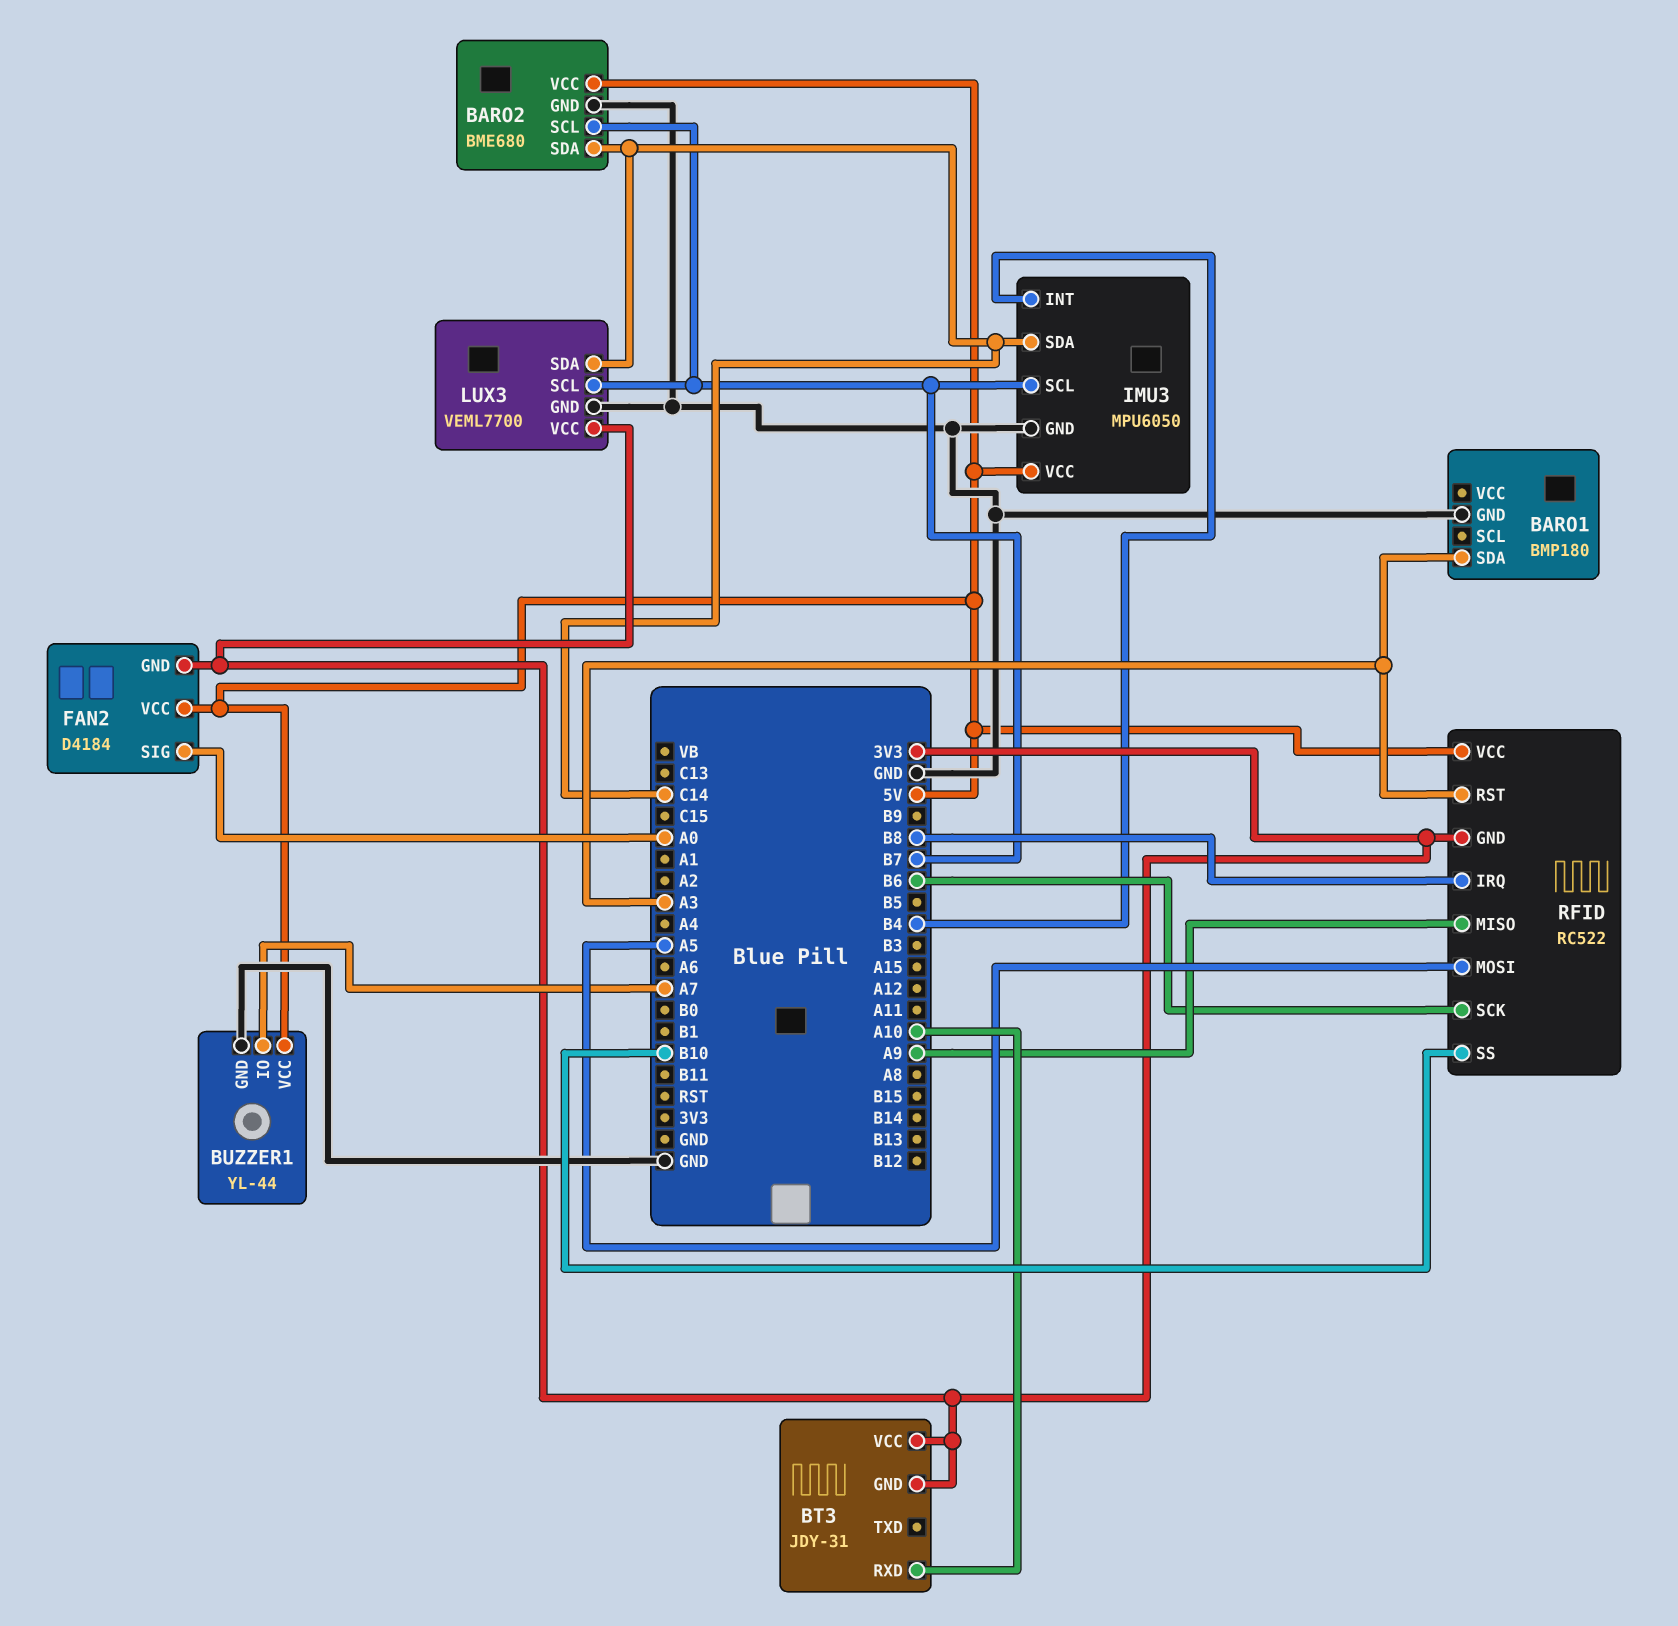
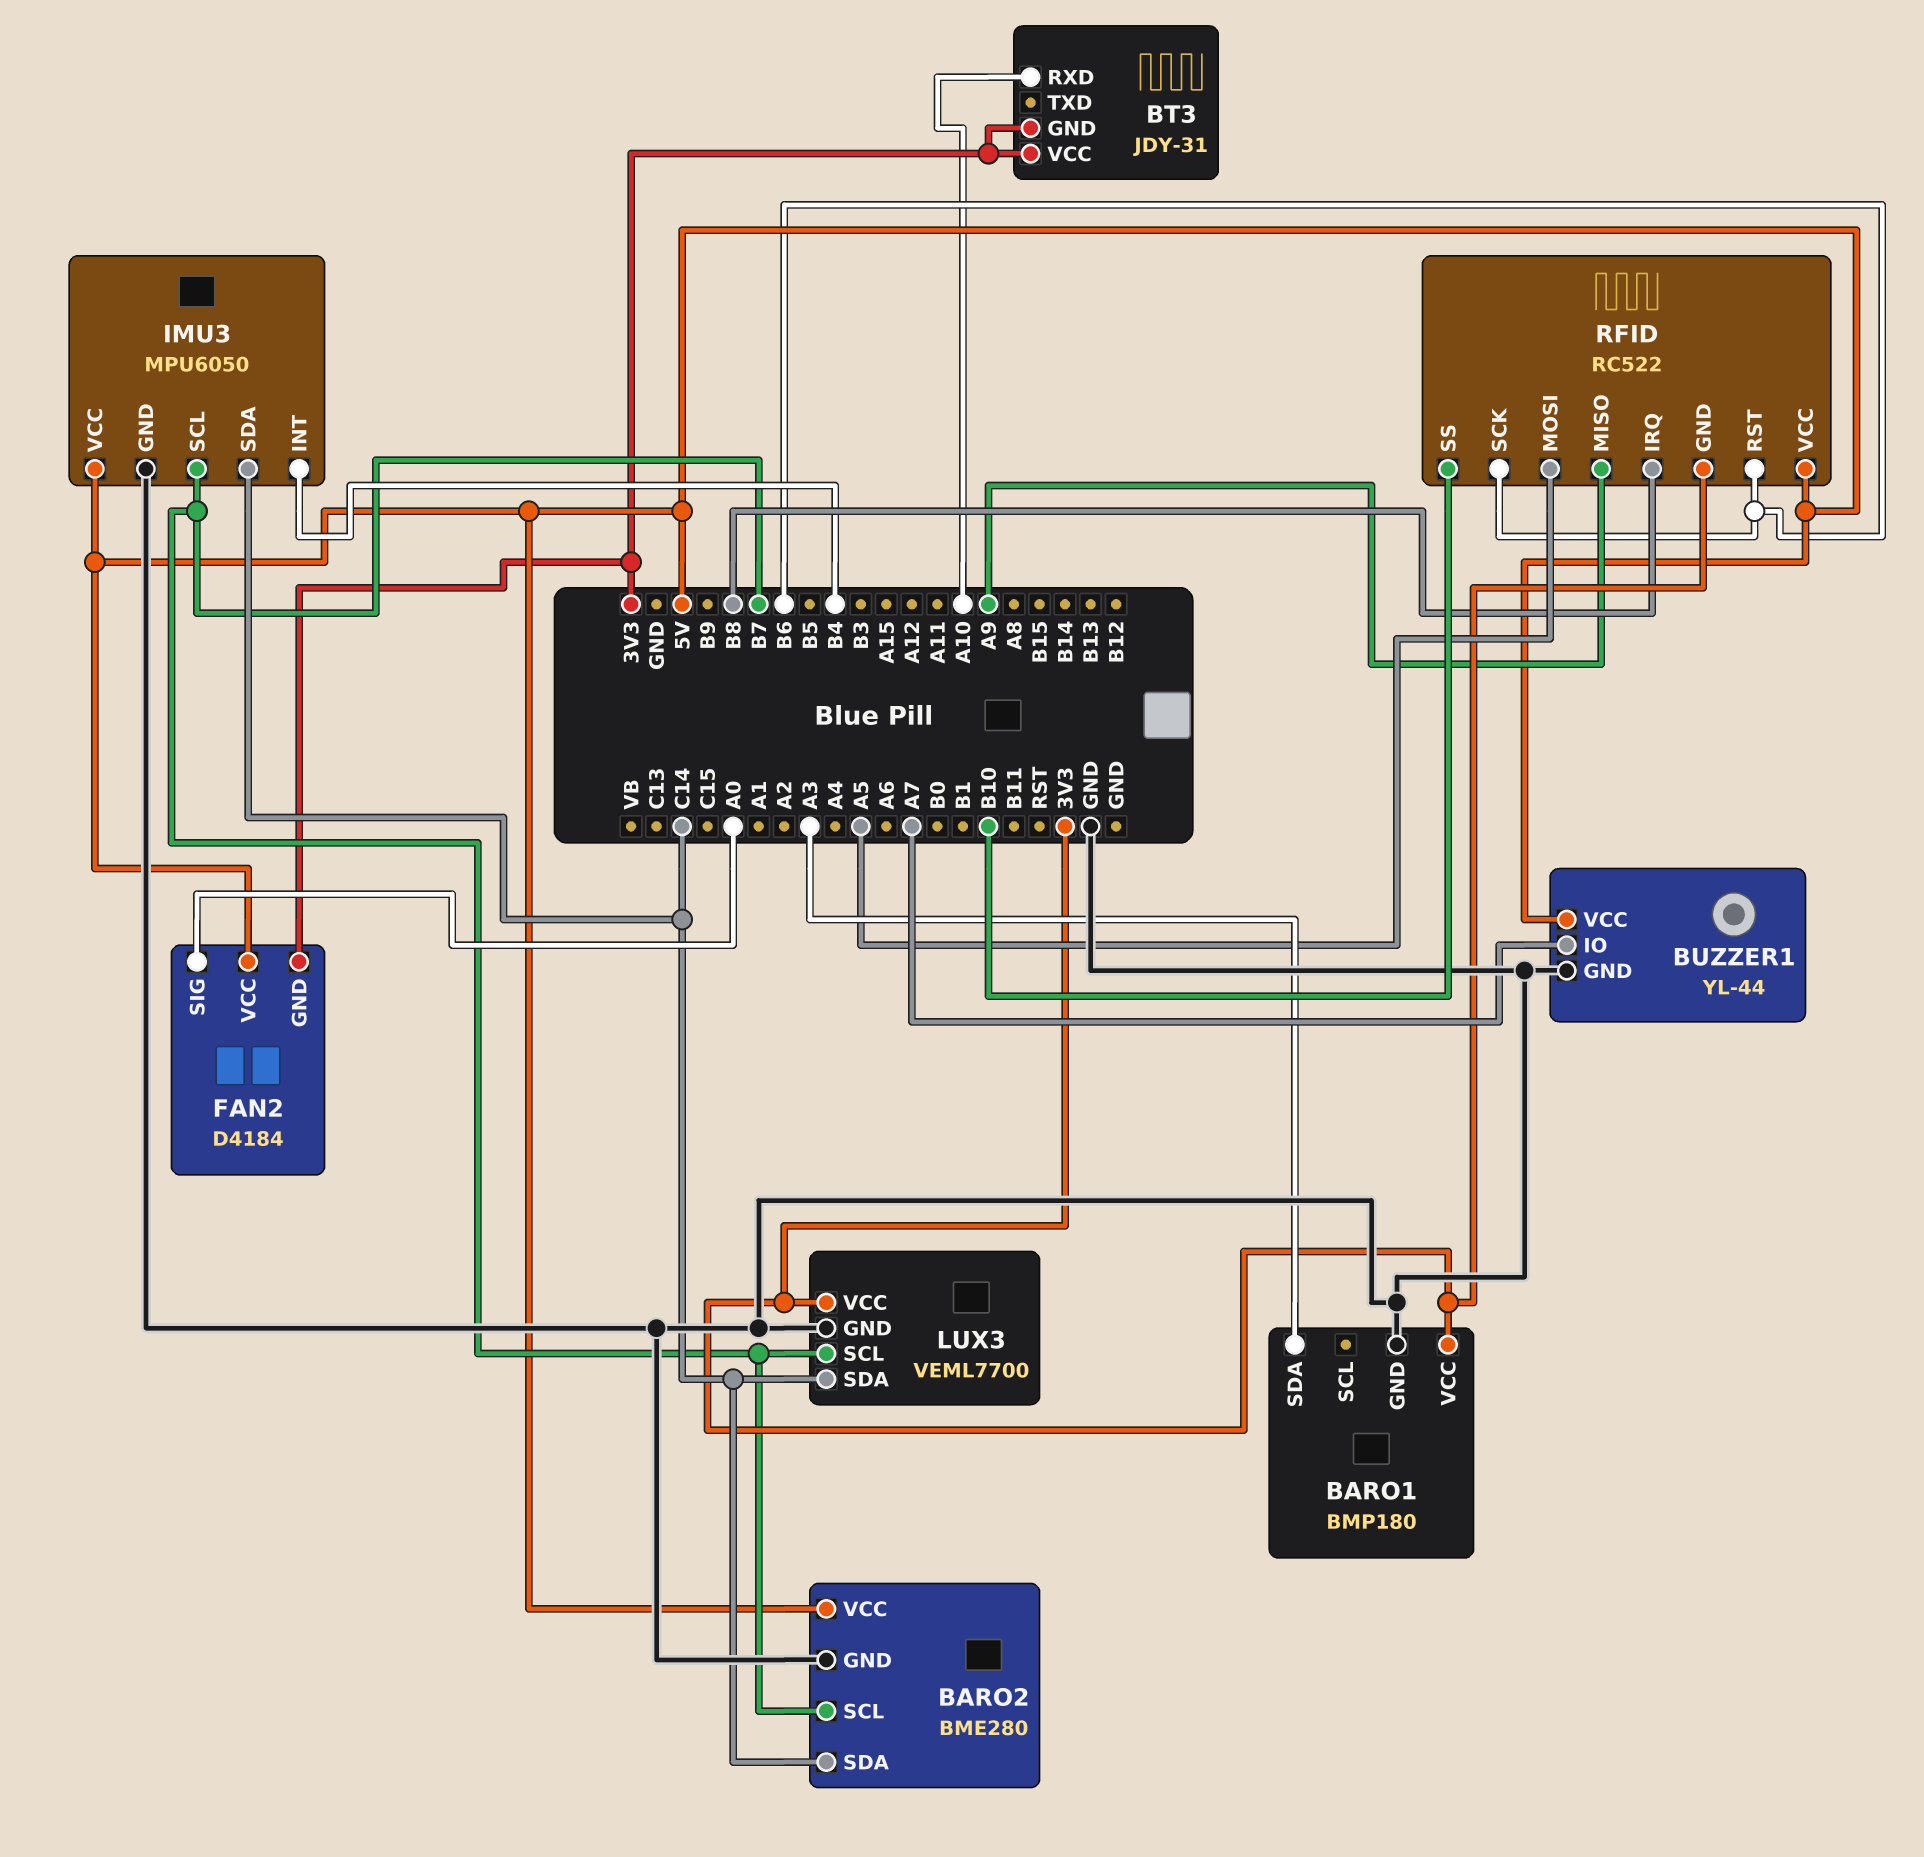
BARO1 pin VCC: none -> 3V3
BARO2: BME680 -> BME280
RFID pin RST: A3 -> B6

